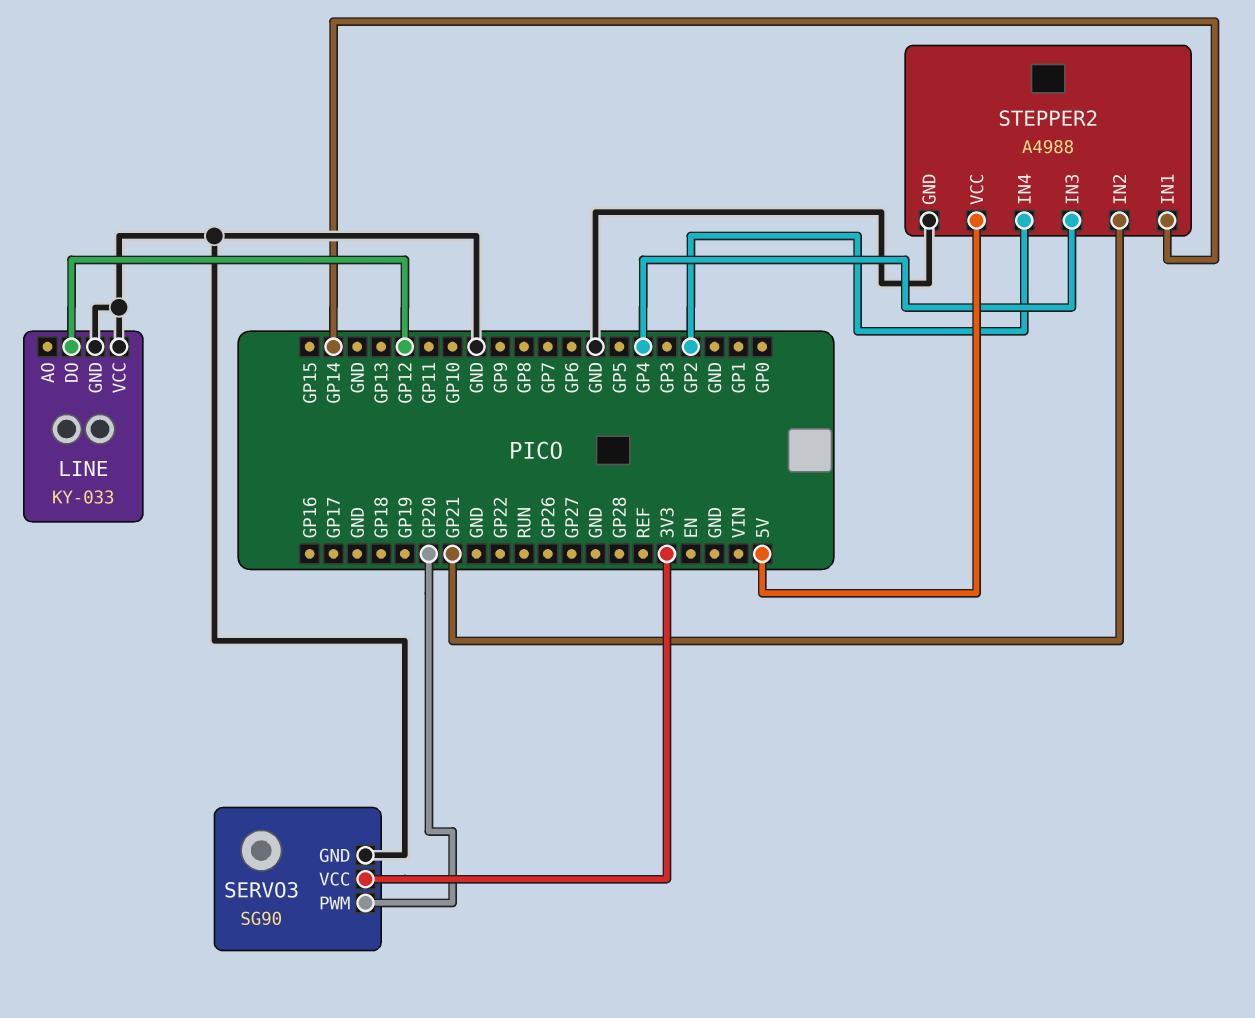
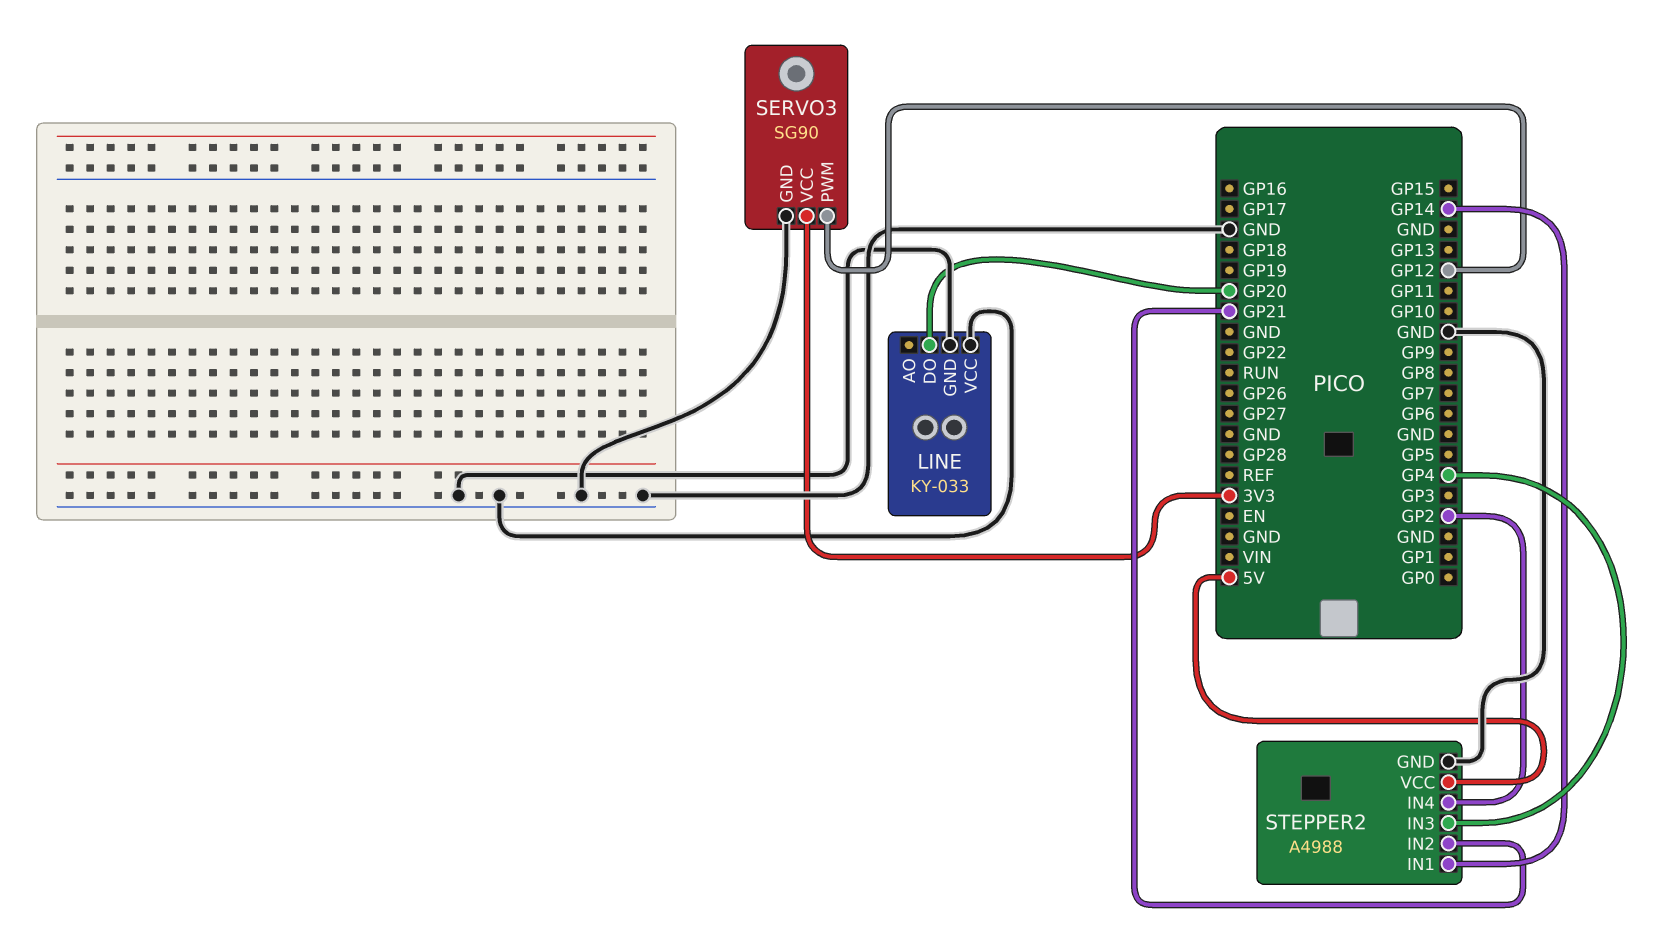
LINE pin DO: GP12 -> GP20
SERVO3 pin PWM: GP20 -> GP12

